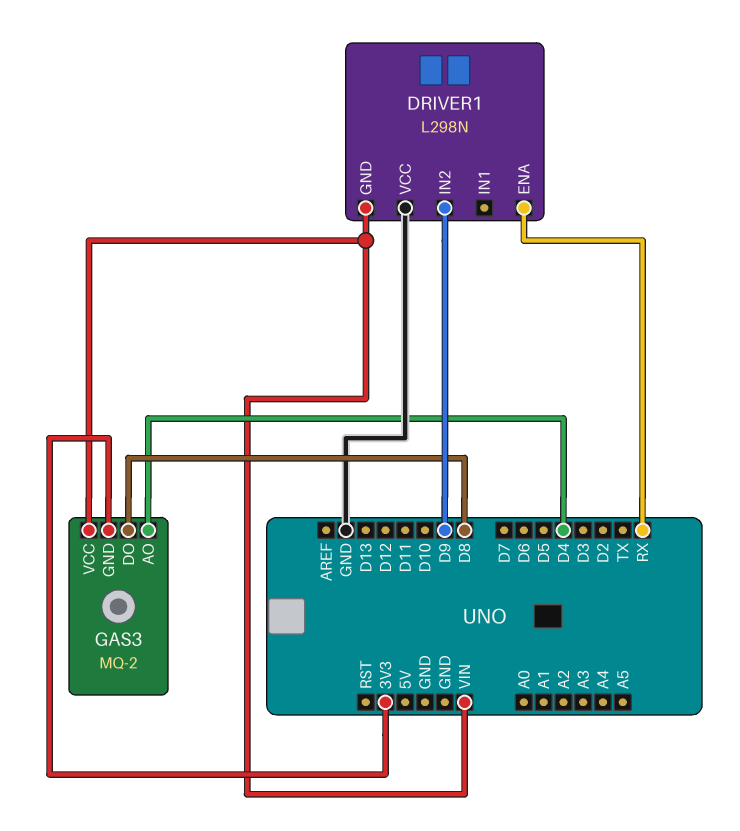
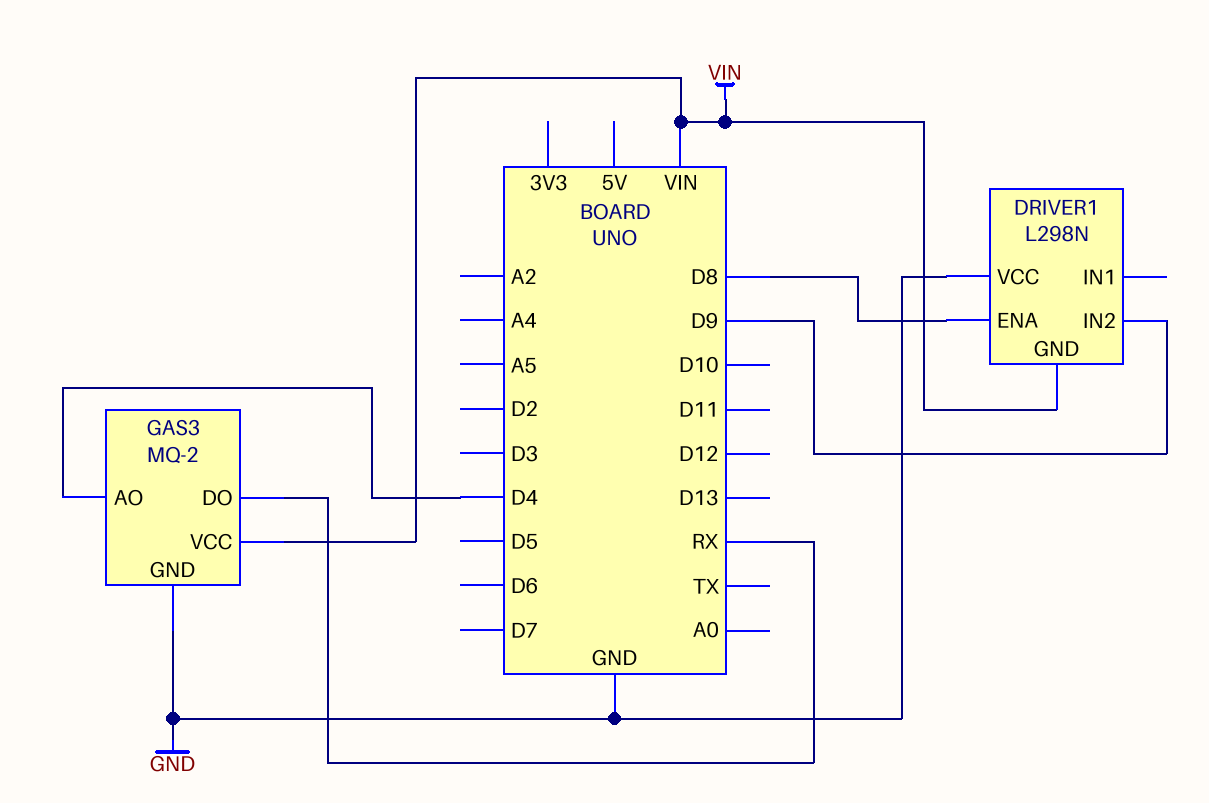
DRIVER1 pin ENA: RX -> D8
GAS3 pin DO: D8 -> RX
GAS3 pin GND: 3V3 -> GND

